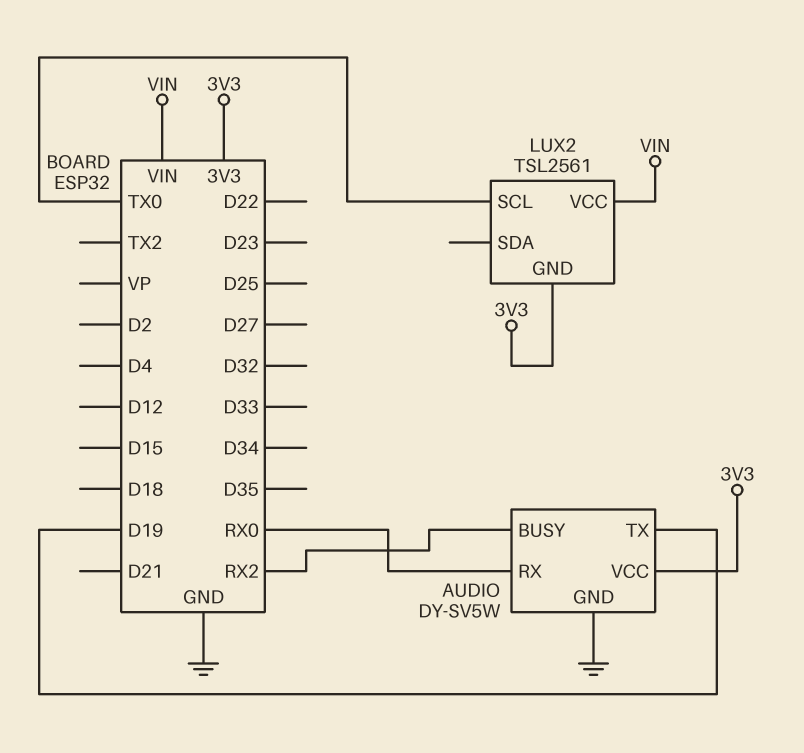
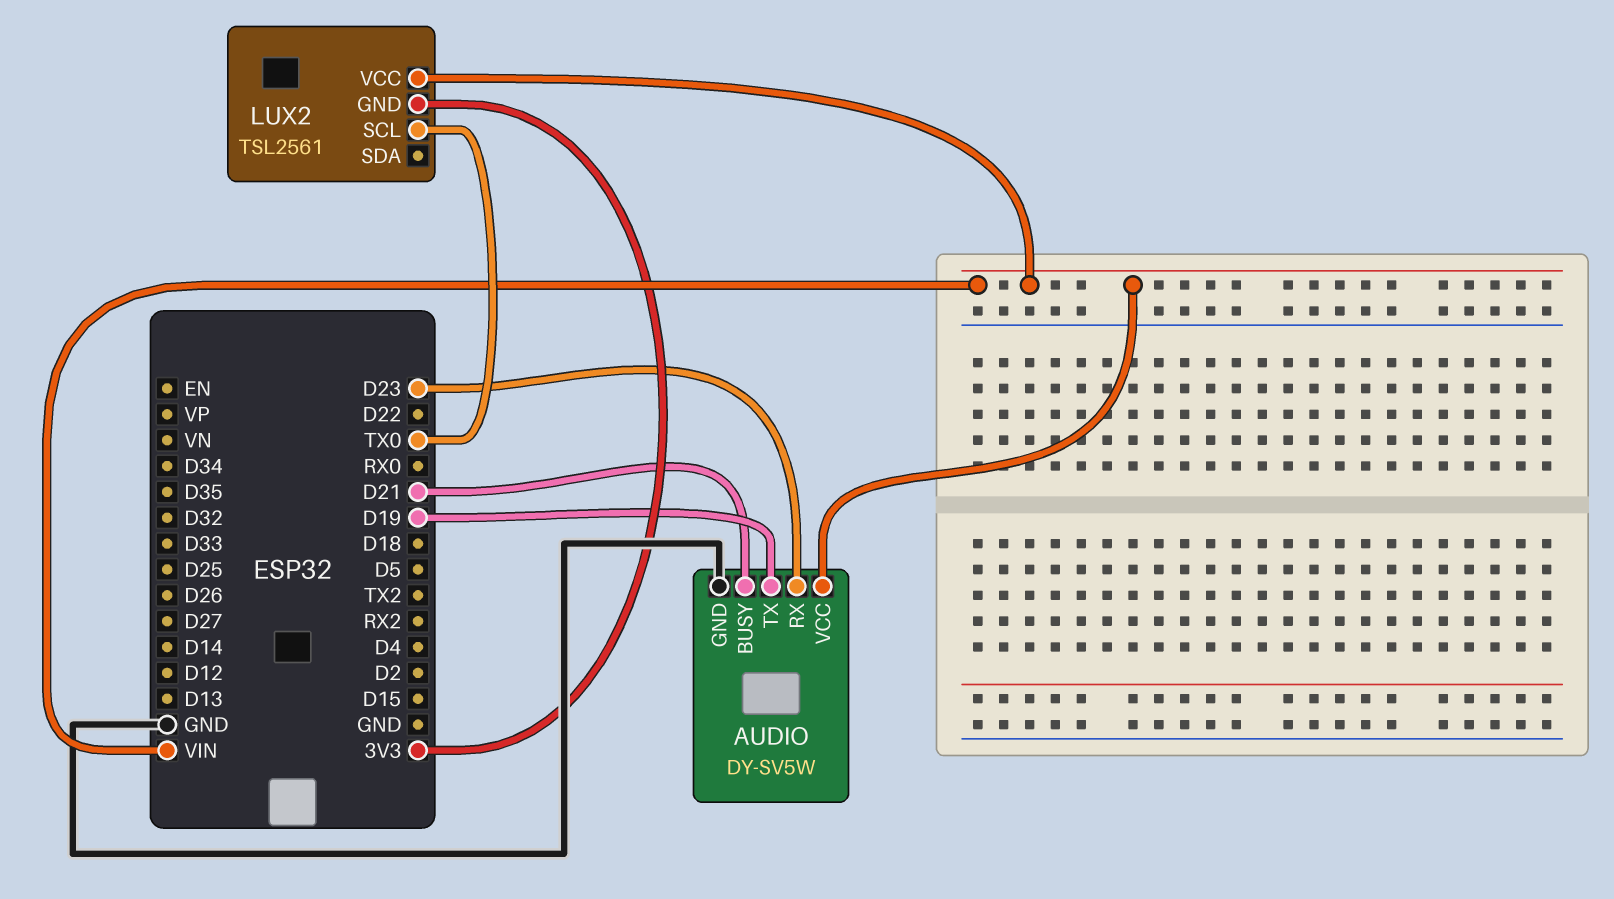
AUDIO pin BUSY: RX2 -> D21
AUDIO pin RX: RX0 -> D23
AUDIO pin VCC: 3V3 -> VIN

